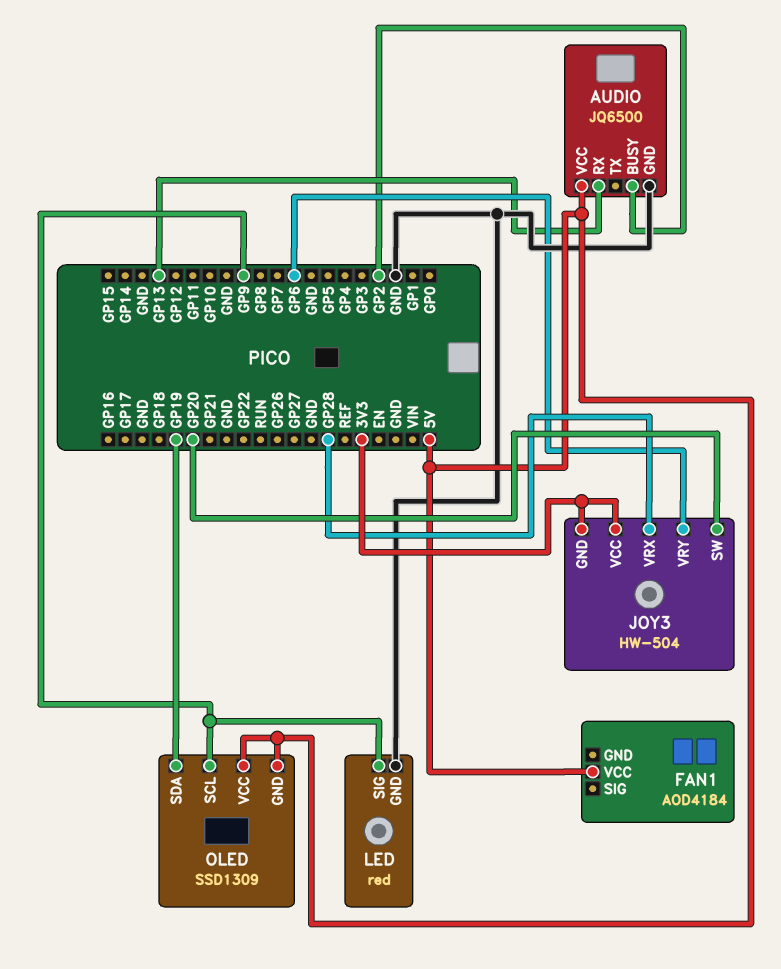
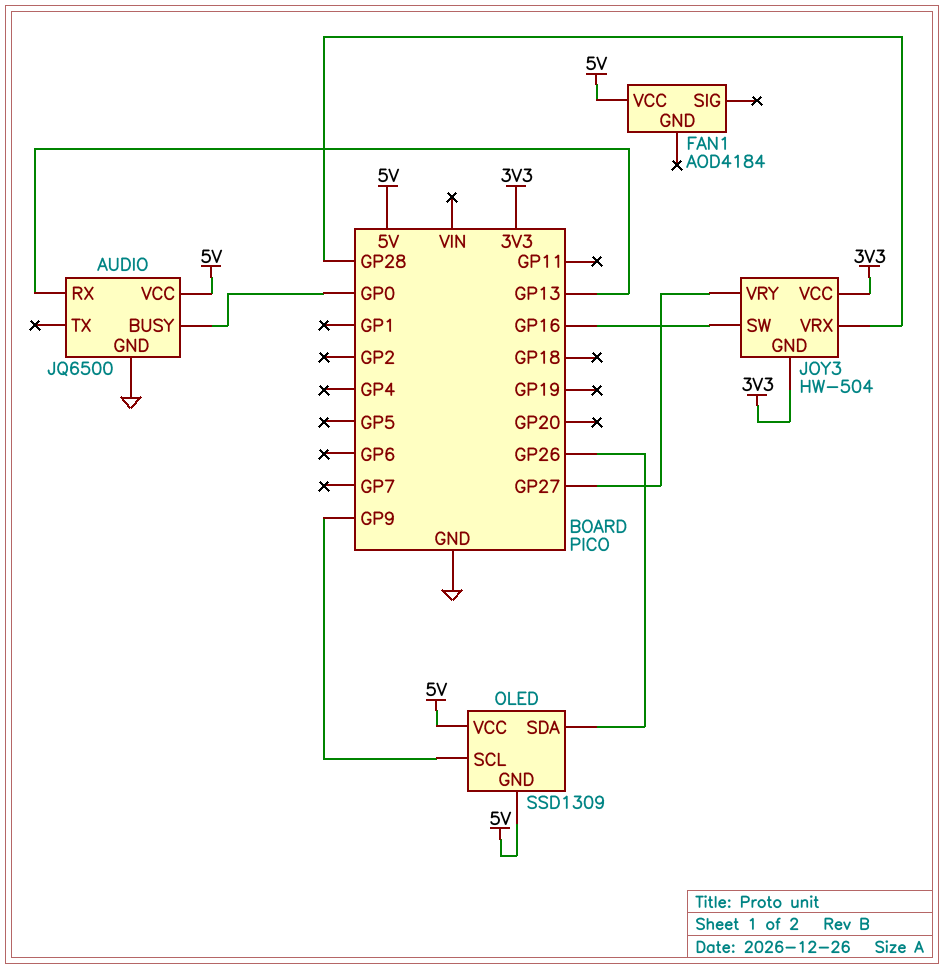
AUDIO pin BUSY: GP2 -> GP0
JOY3 pin SW: GP20 -> GP16
JOY3 pin VRY: GP6 -> GP27
LED: red -> none
LED pin GND: GND -> none
LED pin SIG: GP9 -> none
OLED pin SDA: GP19 -> GP26

